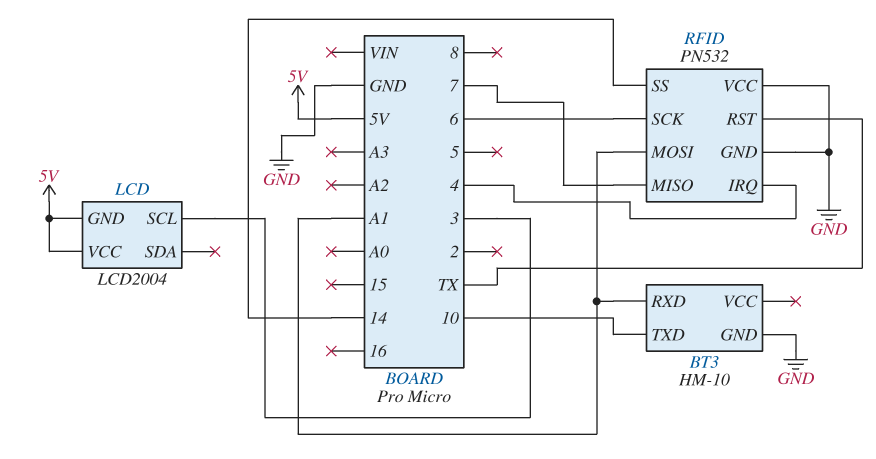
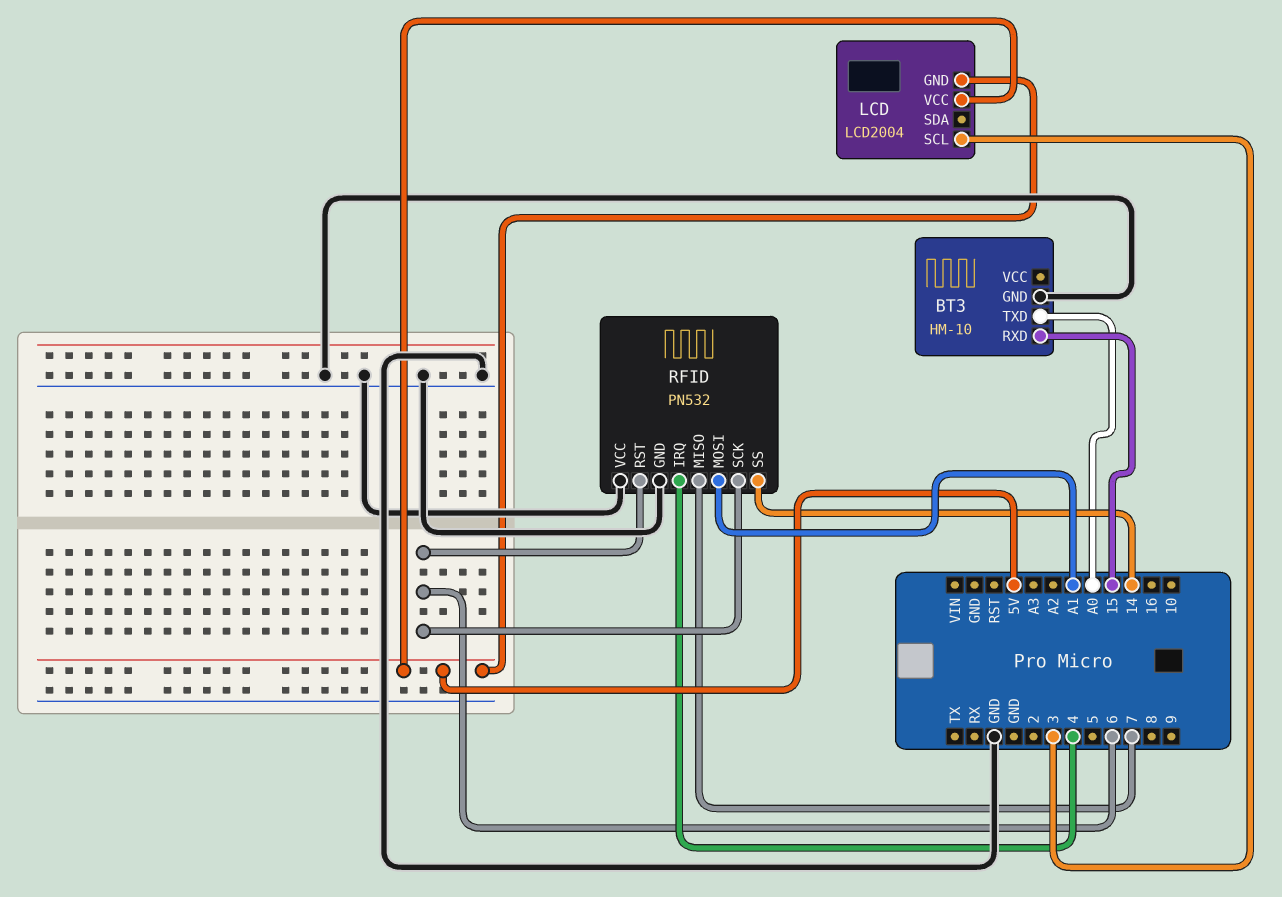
BT3 pin RXD: A1 -> 15
BT3 pin TXD: 10 -> A0
RFID pin RST: TX -> 6

